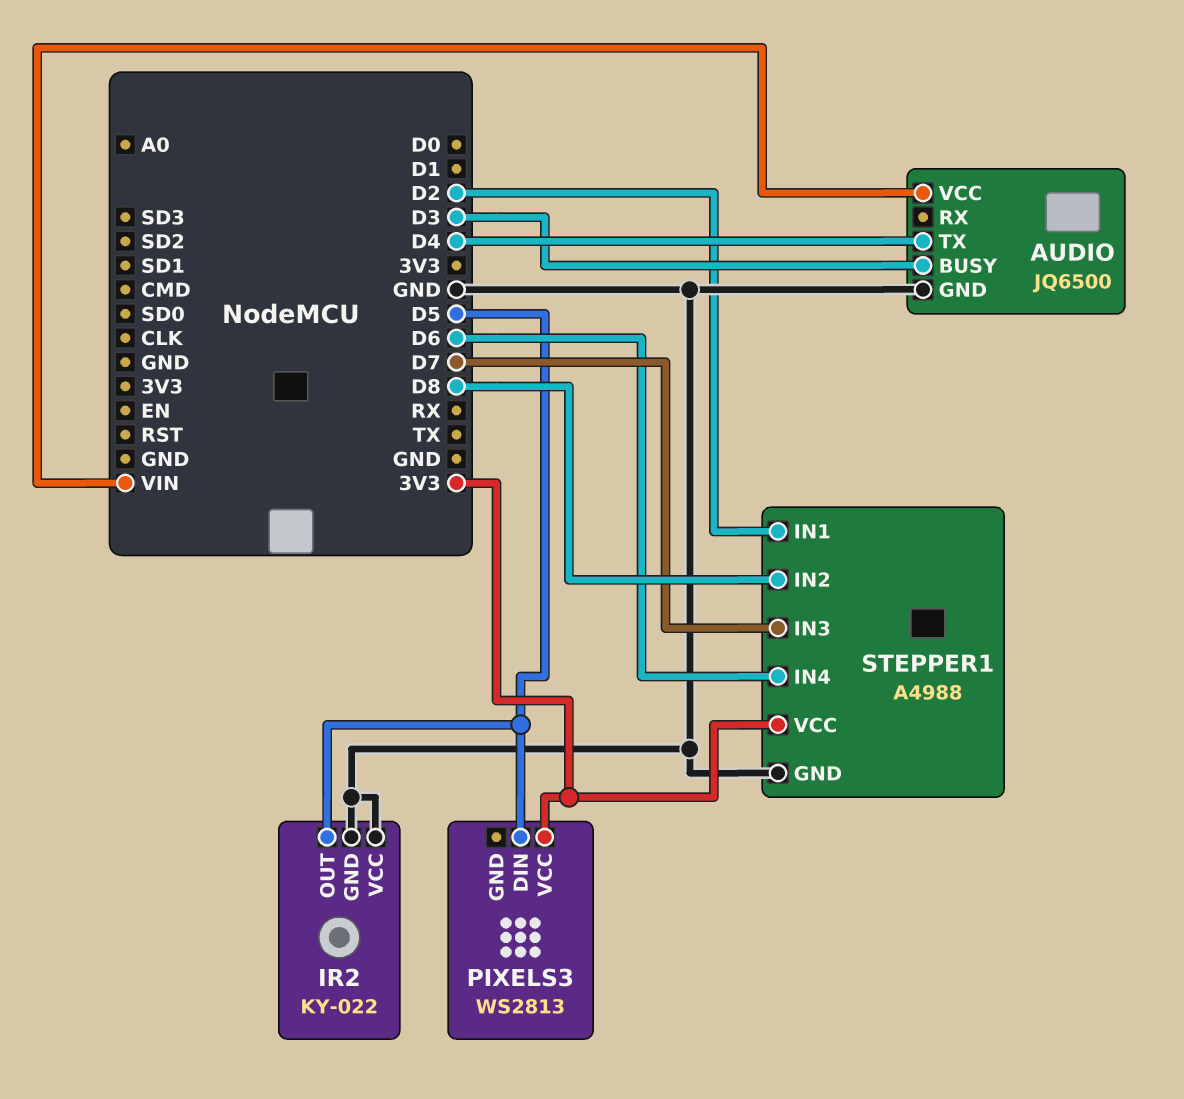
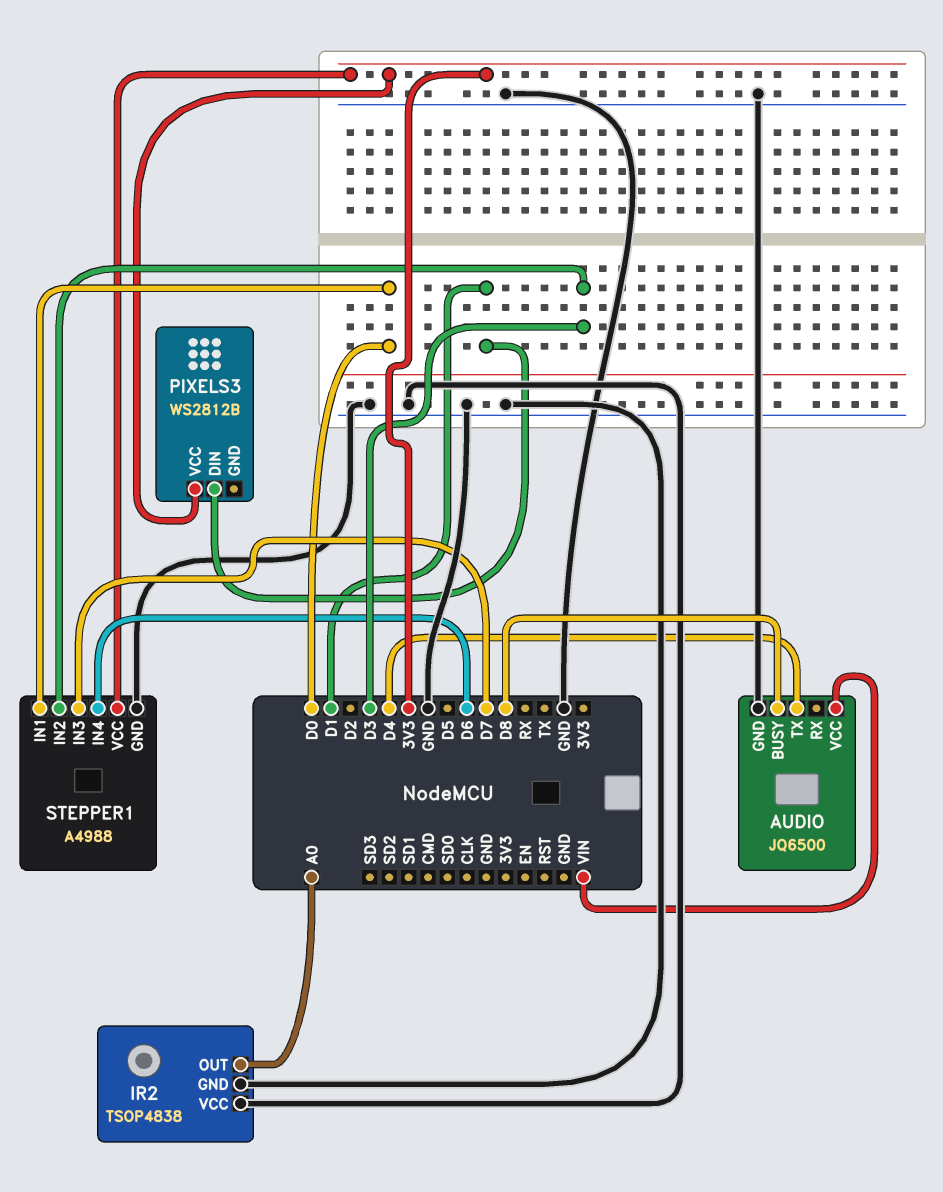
AUDIO pin BUSY: D3 -> D8
IR2: KY-022 -> TSOP4838
IR2 pin OUT: D5 -> A0
PIXELS3: WS2813 -> WS2812B
PIXELS3 pin DIN: D5 -> D1
STEPPER1 pin IN1: D2 -> D0
STEPPER1 pin IN2: D8 -> D3

